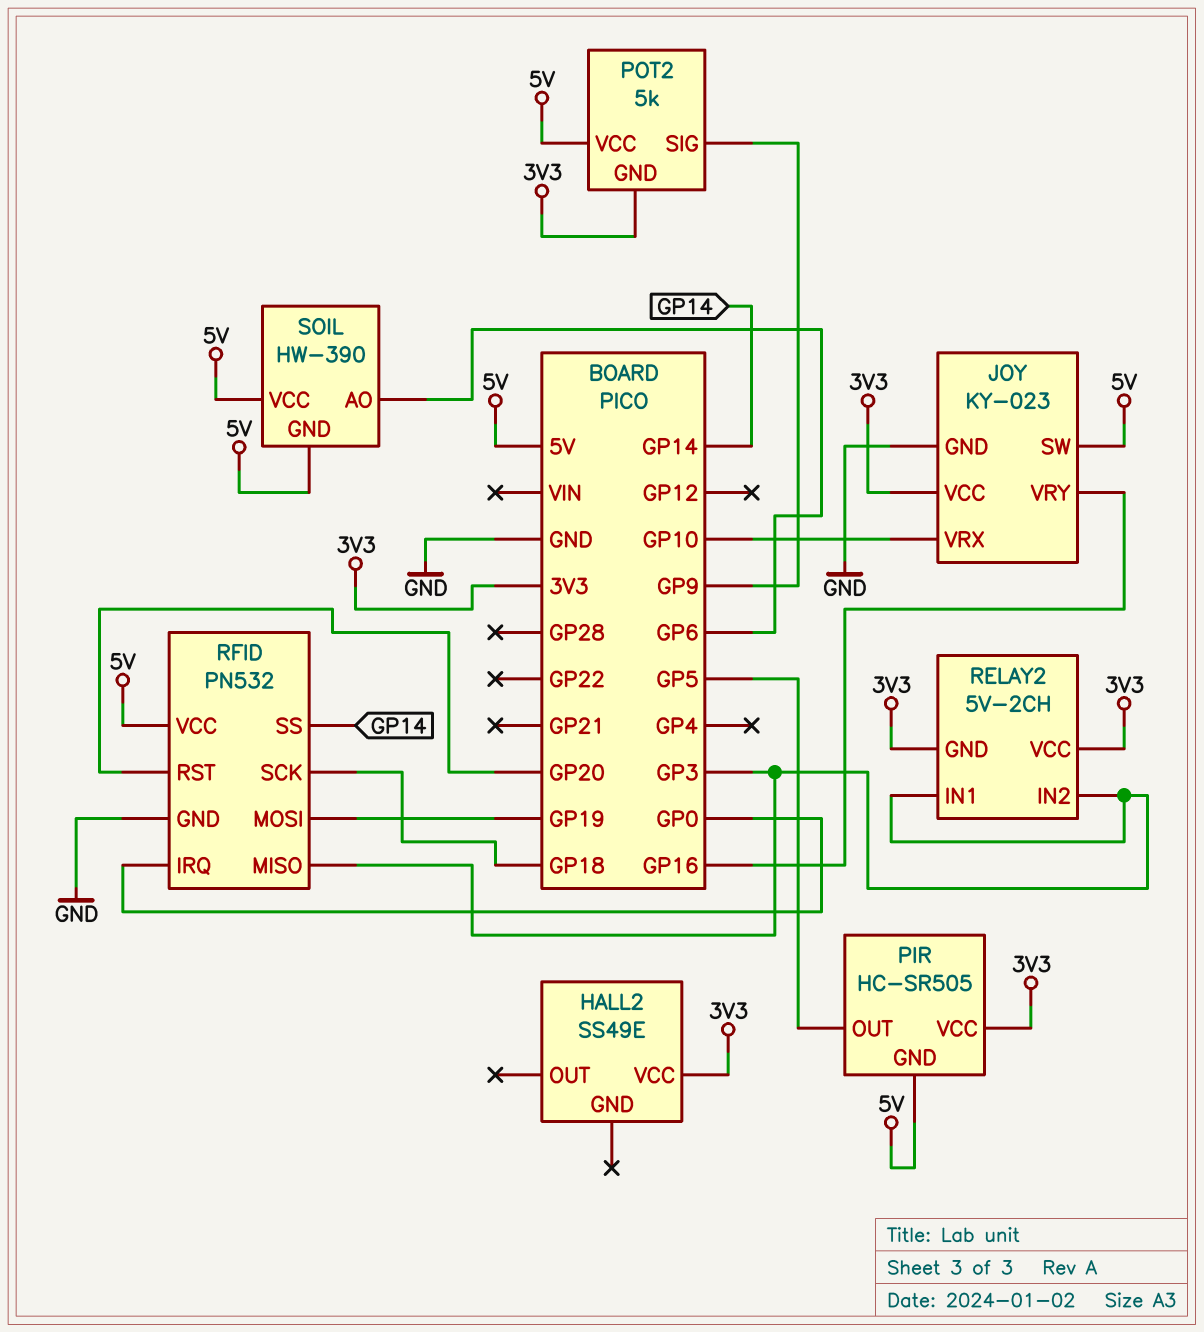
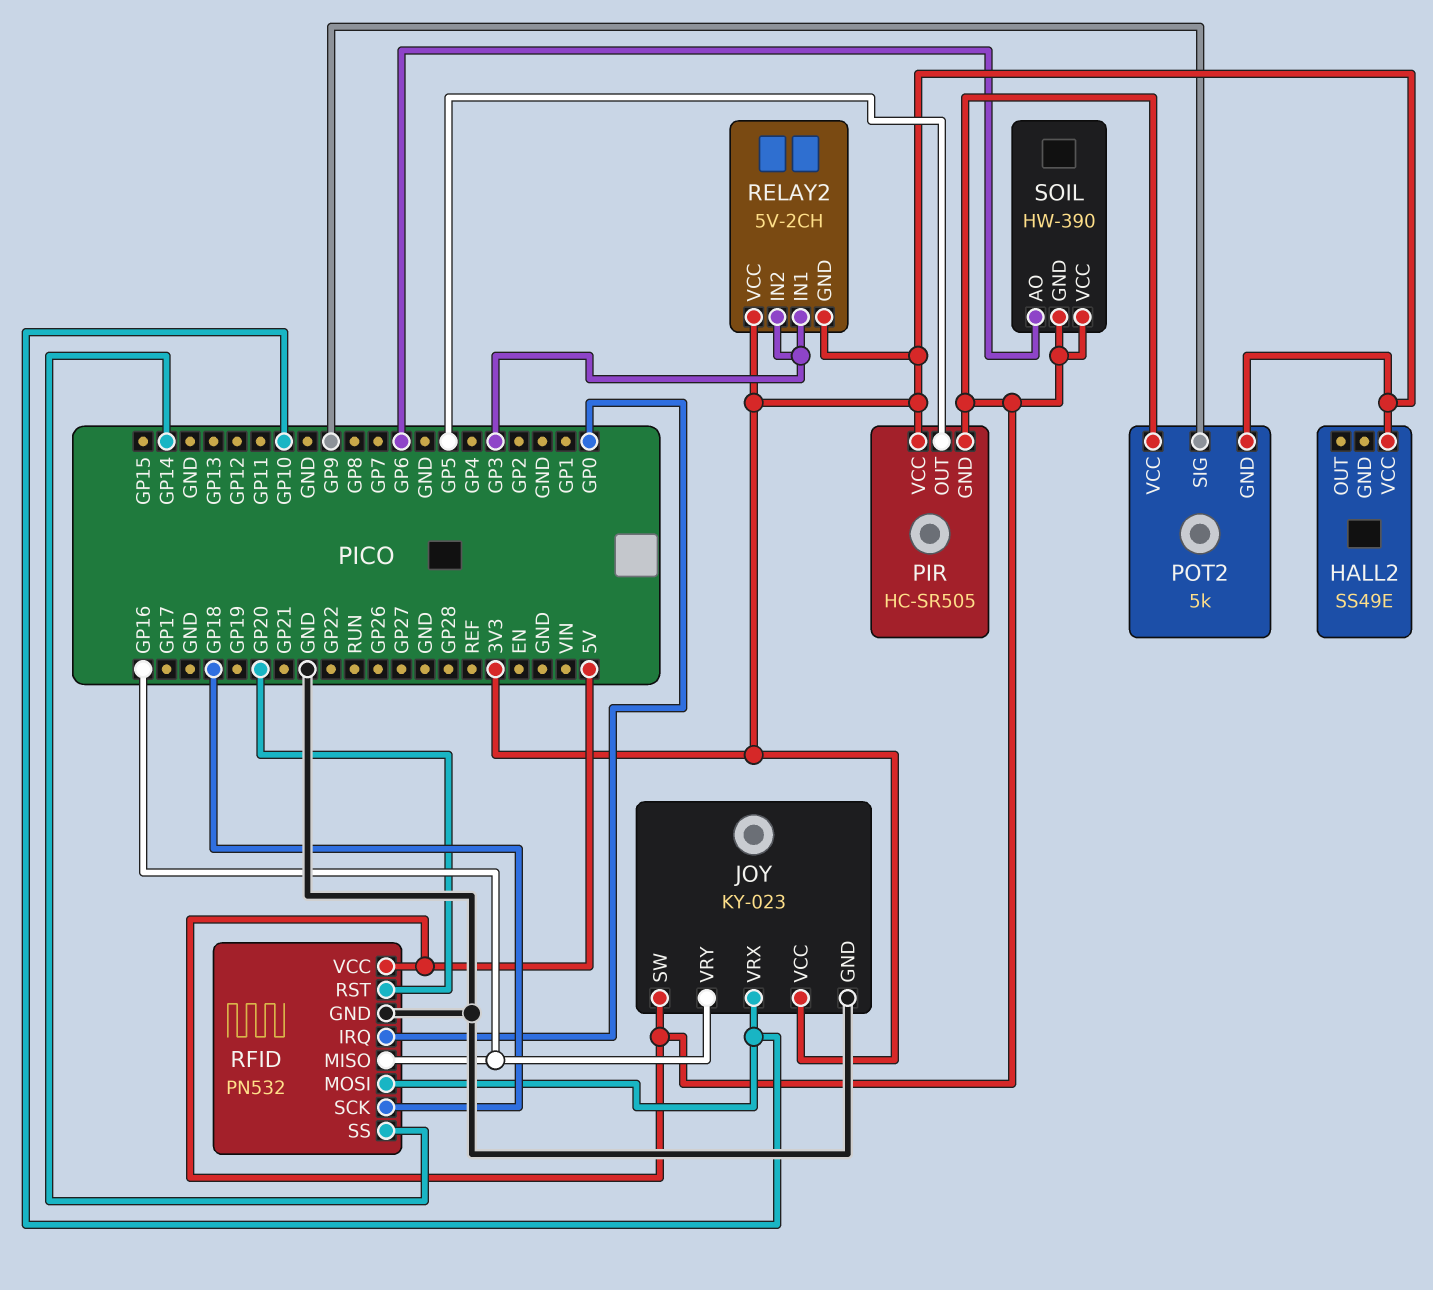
RFID pin MISO: GP3 -> GP16
RFID pin MOSI: GP19 -> GP10

